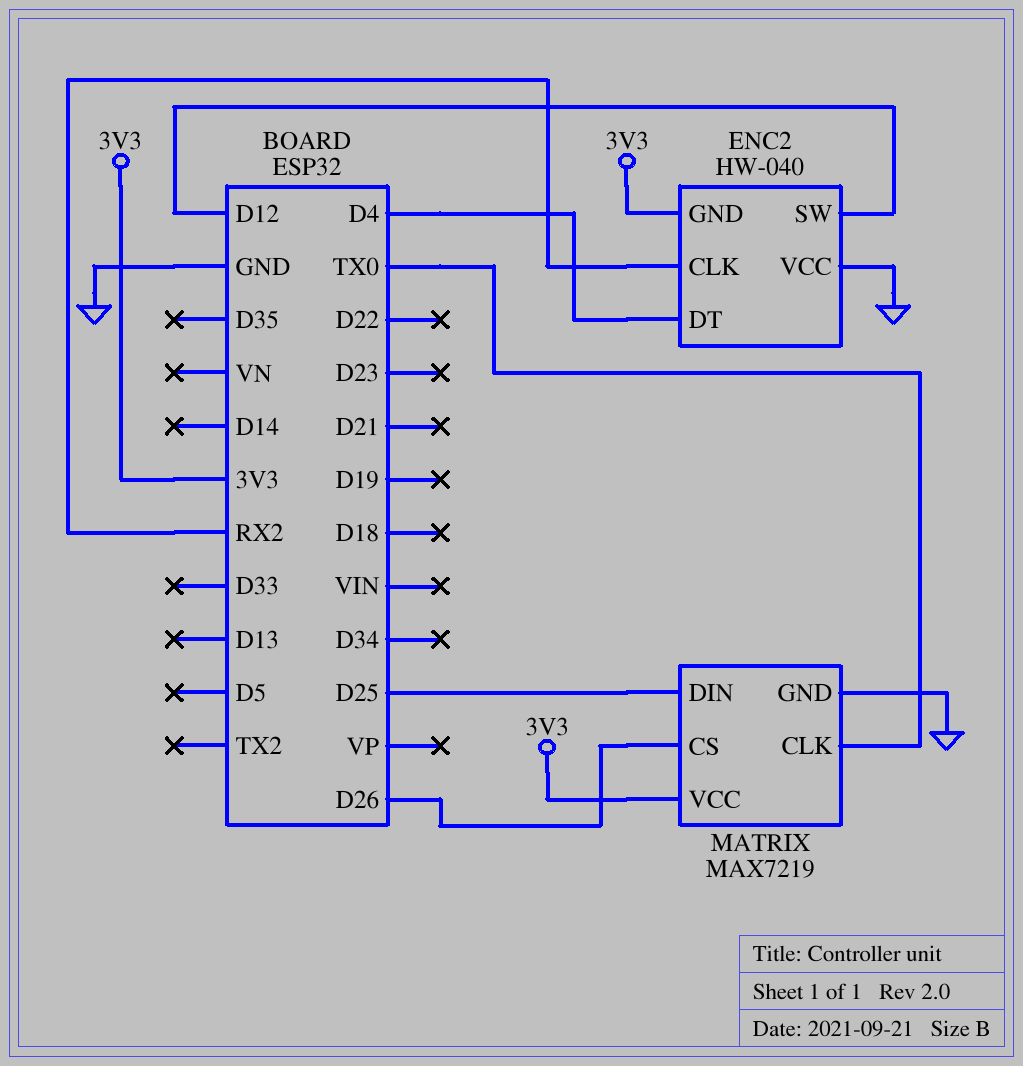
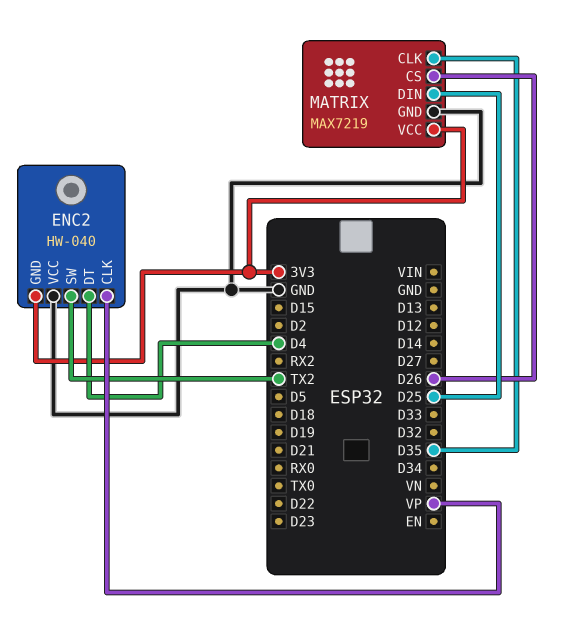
ENC2 pin CLK: RX2 -> VP
ENC2 pin SW: D12 -> TX2
MATRIX pin CLK: TX0 -> D35

